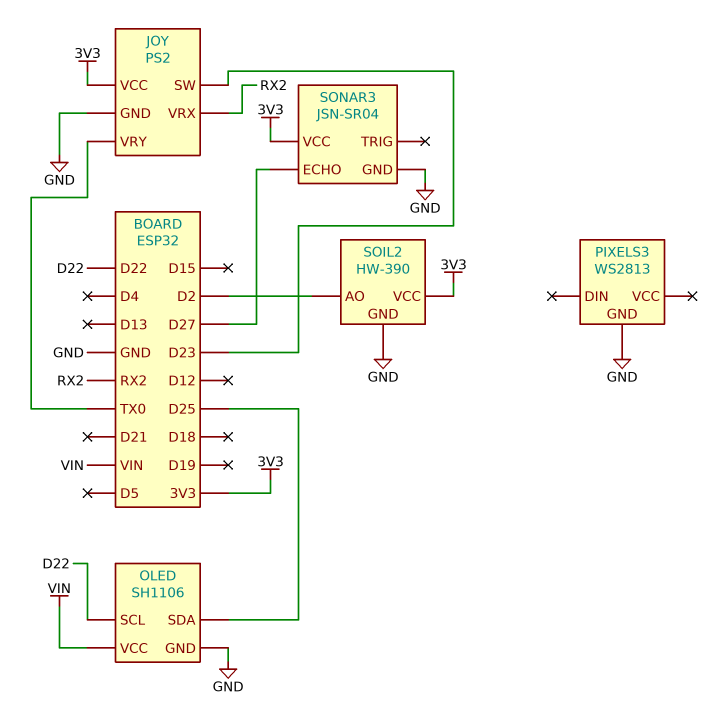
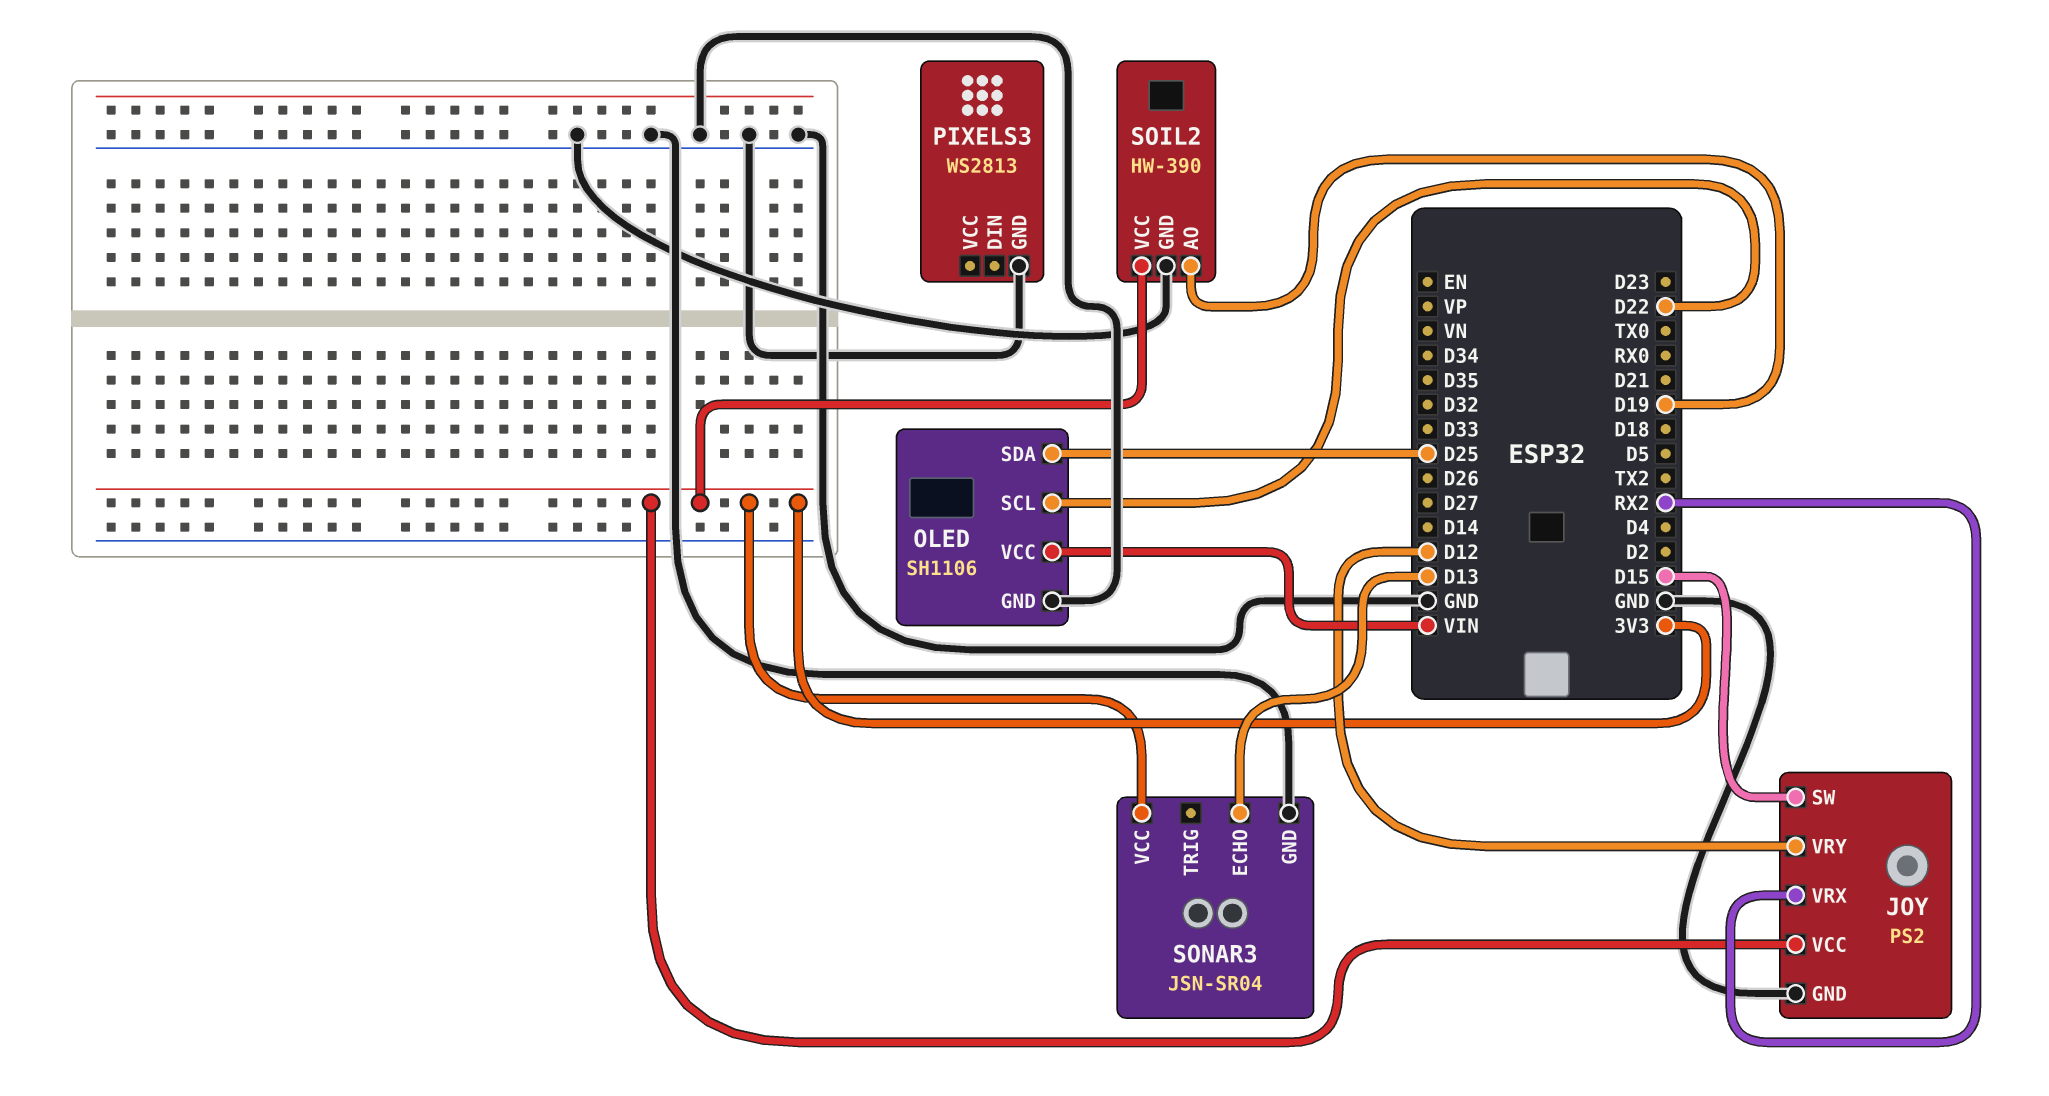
JOY pin SW: D23 -> D15
JOY pin VRY: TX0 -> D12
SOIL2 pin AO: D2 -> D19
SONAR3 pin ECHO: D27 -> D13

